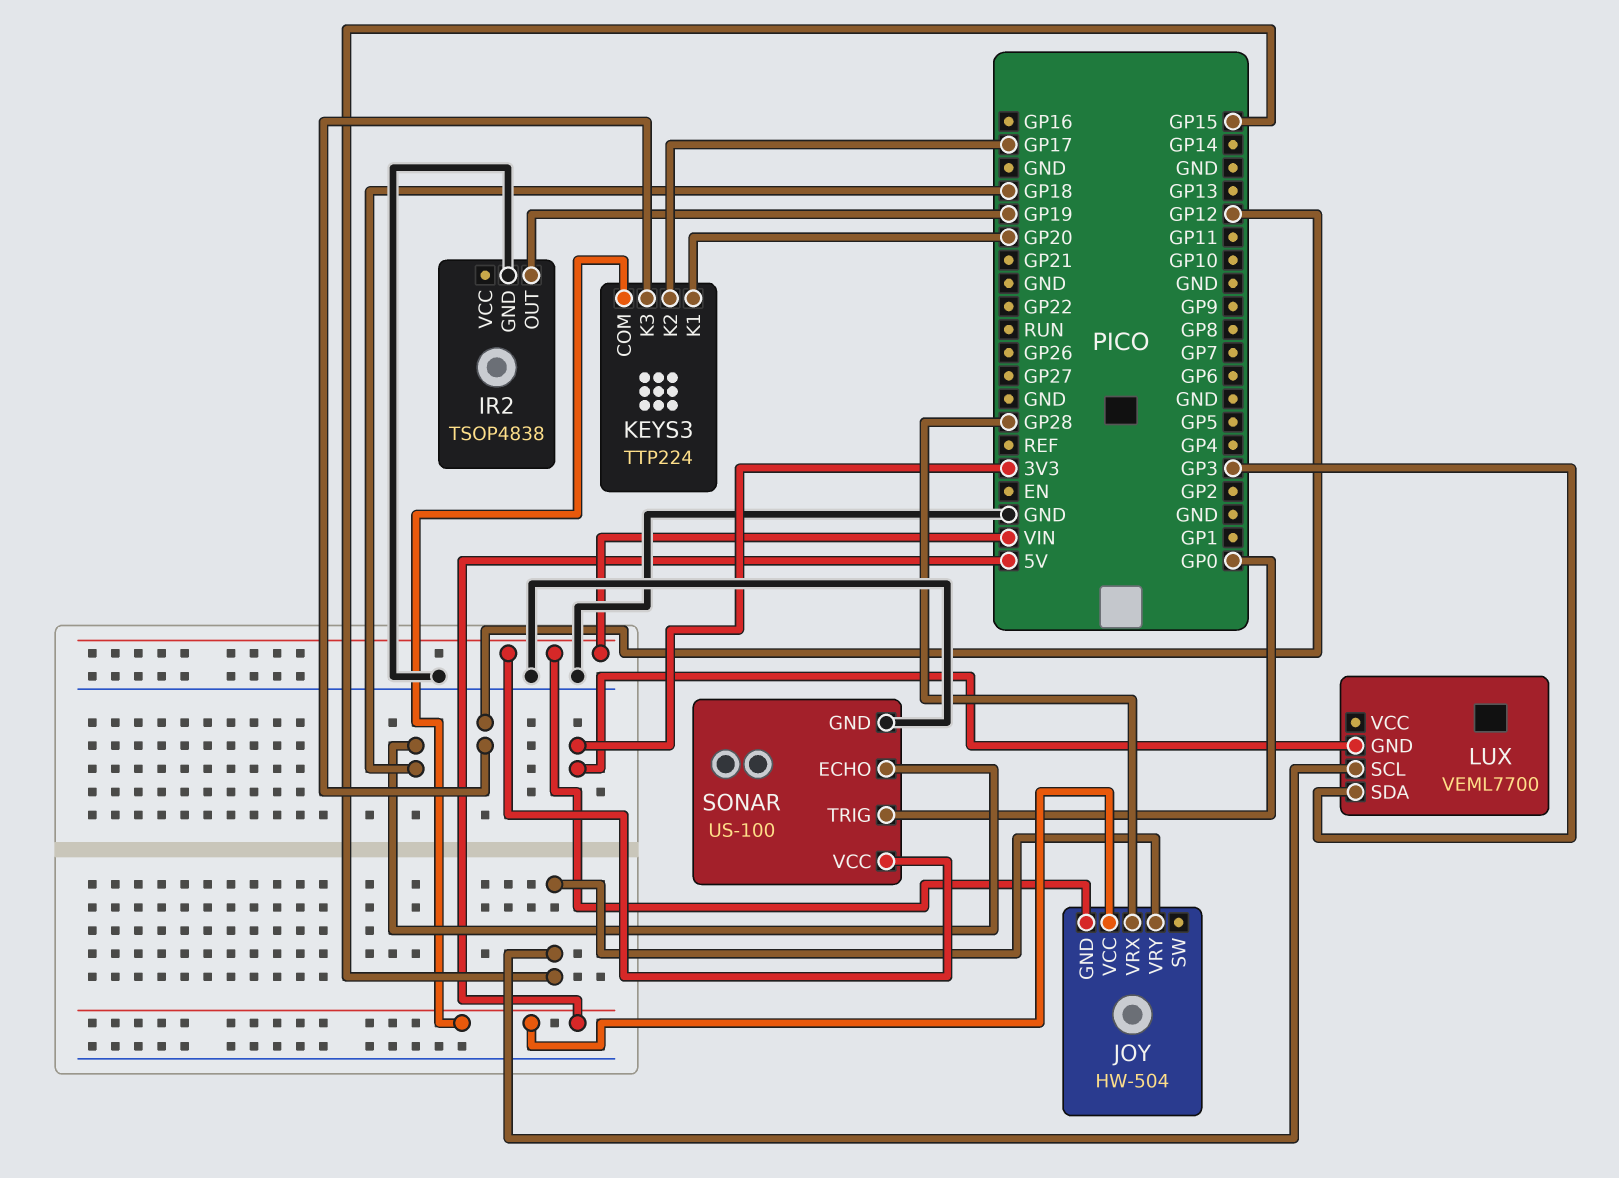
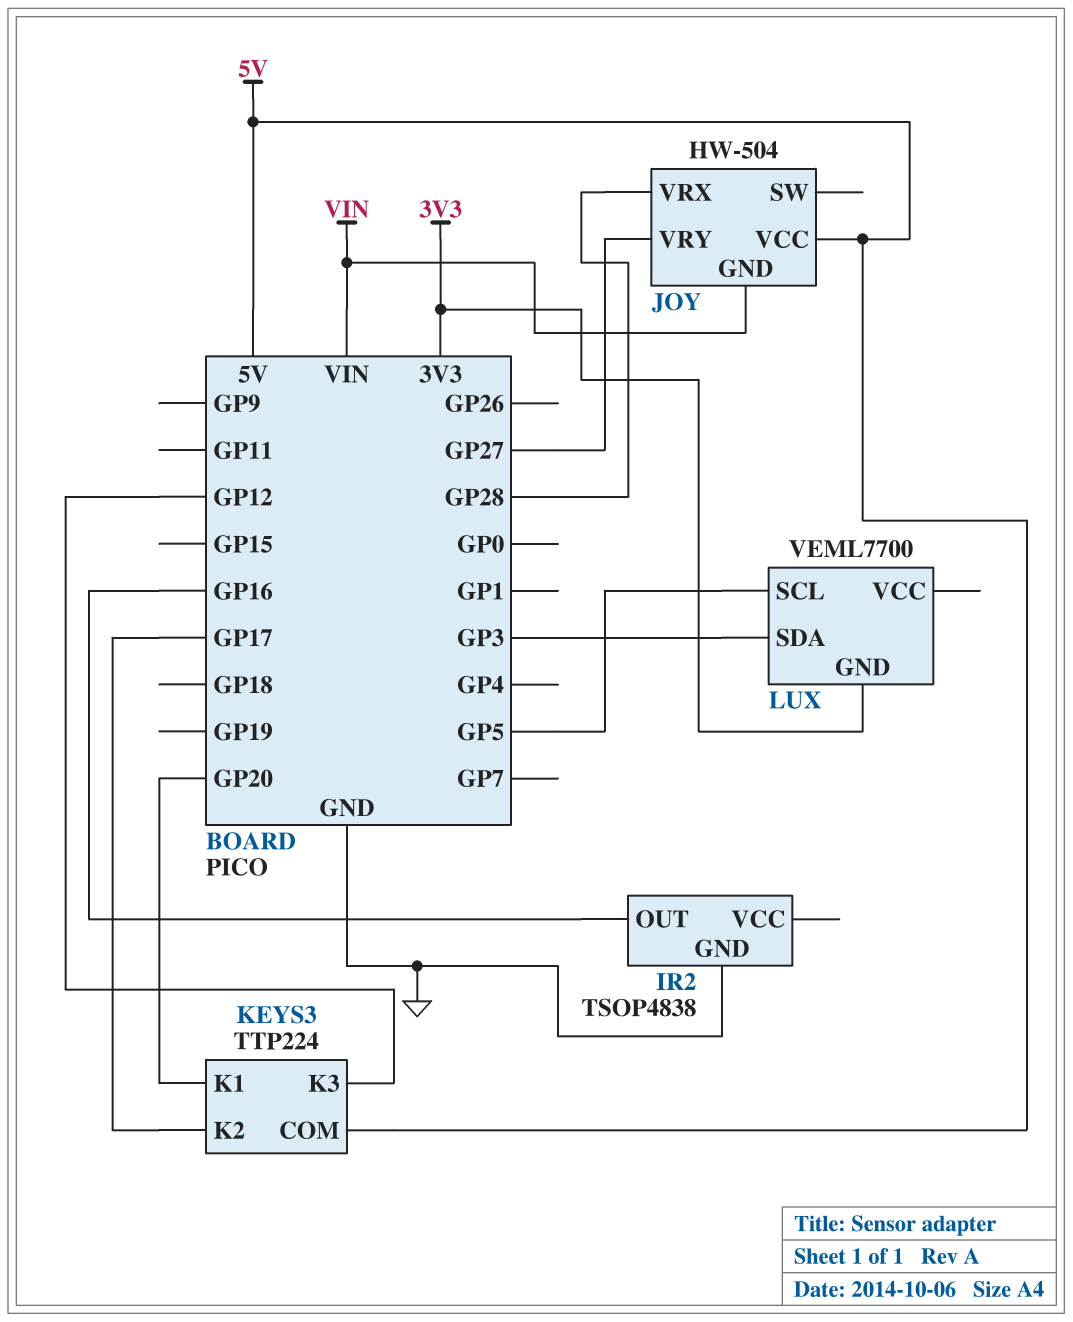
IR2 pin OUT: GP19 -> GP16
JOY pin VRY: GP15 -> GP27
LUX pin SCL: GP15 -> GP5
SONAR: US-100 -> none
SONAR pin ECHO: GP18 -> none
SONAR pin GND: GND -> none
SONAR pin TRIG: GP0 -> none
SONAR pin VCC: VIN -> none

